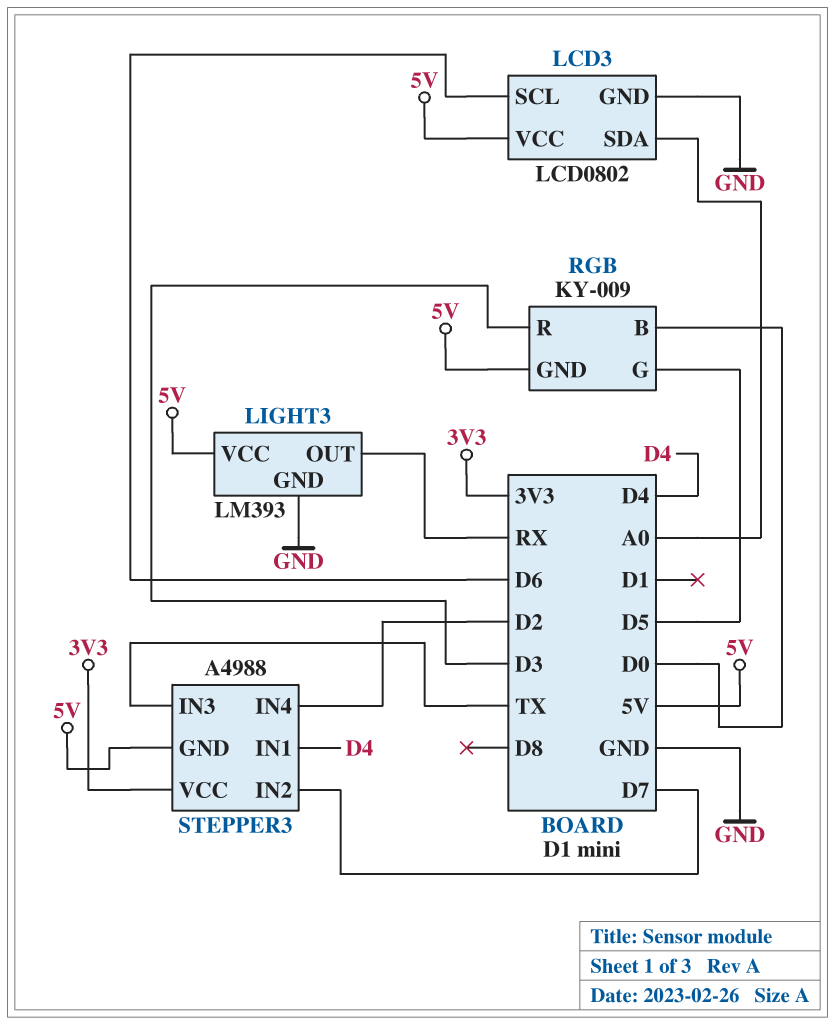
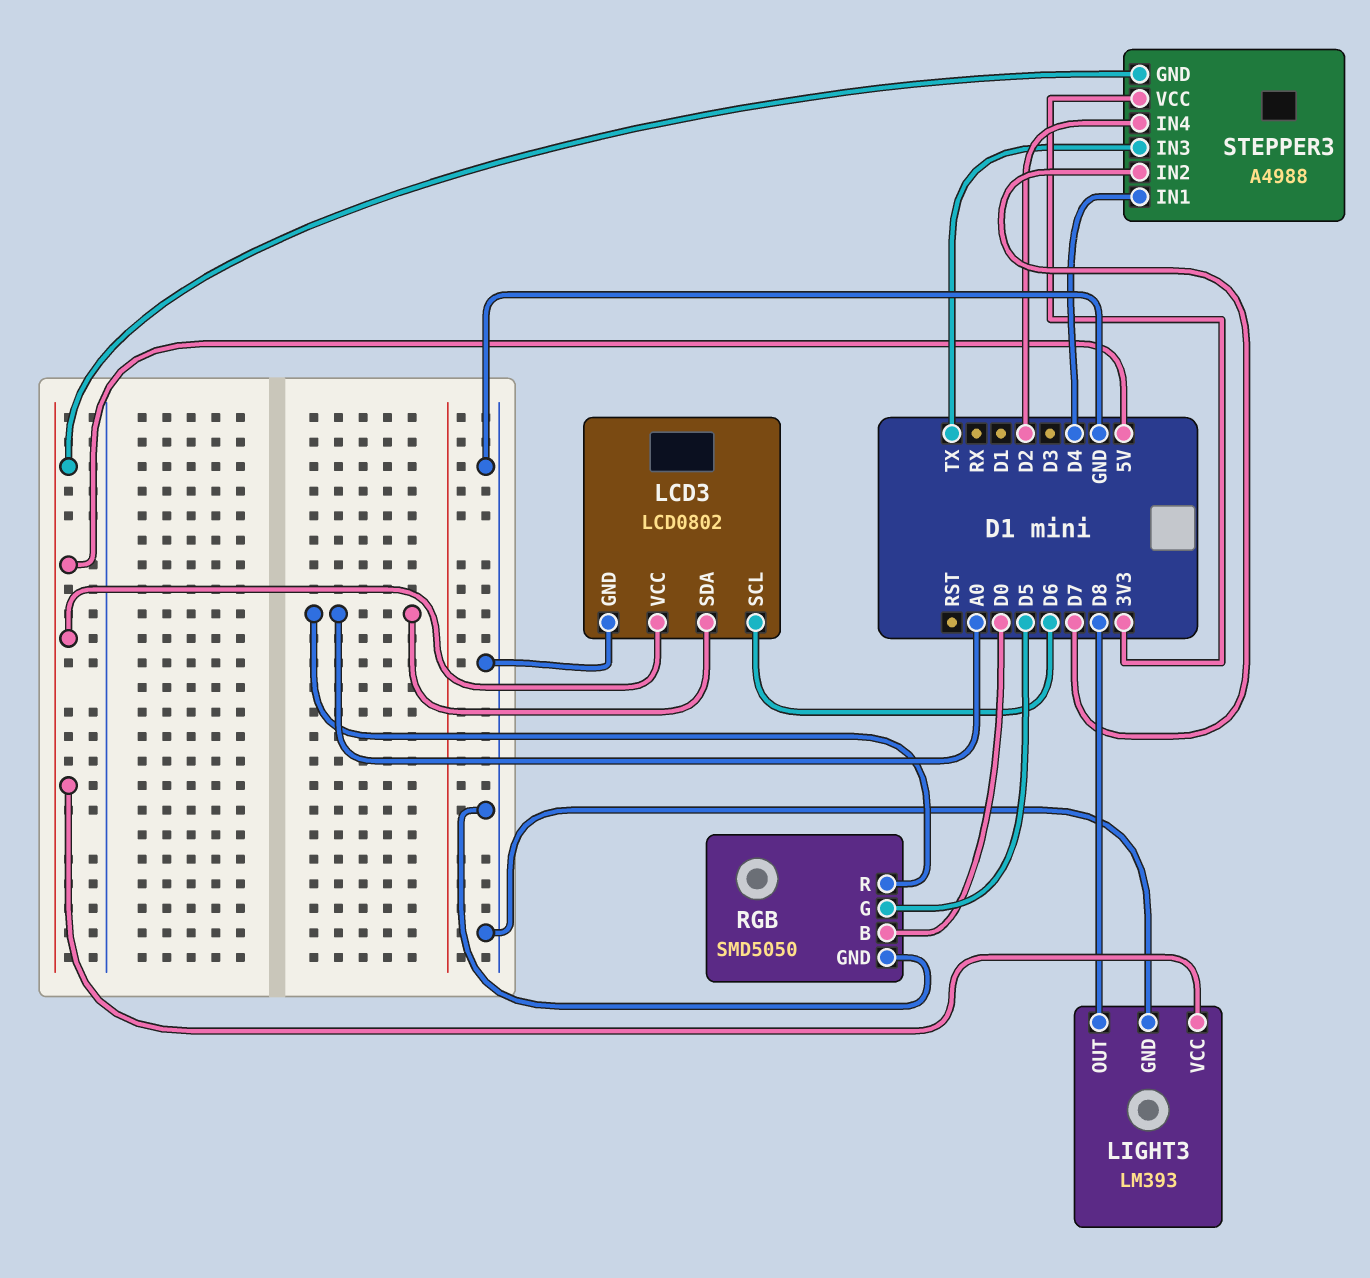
LIGHT3 pin OUT: RX -> D8
RGB: KY-009 -> SMD5050
RGB pin GND: 5V -> GND
RGB pin R: D3 -> A0

